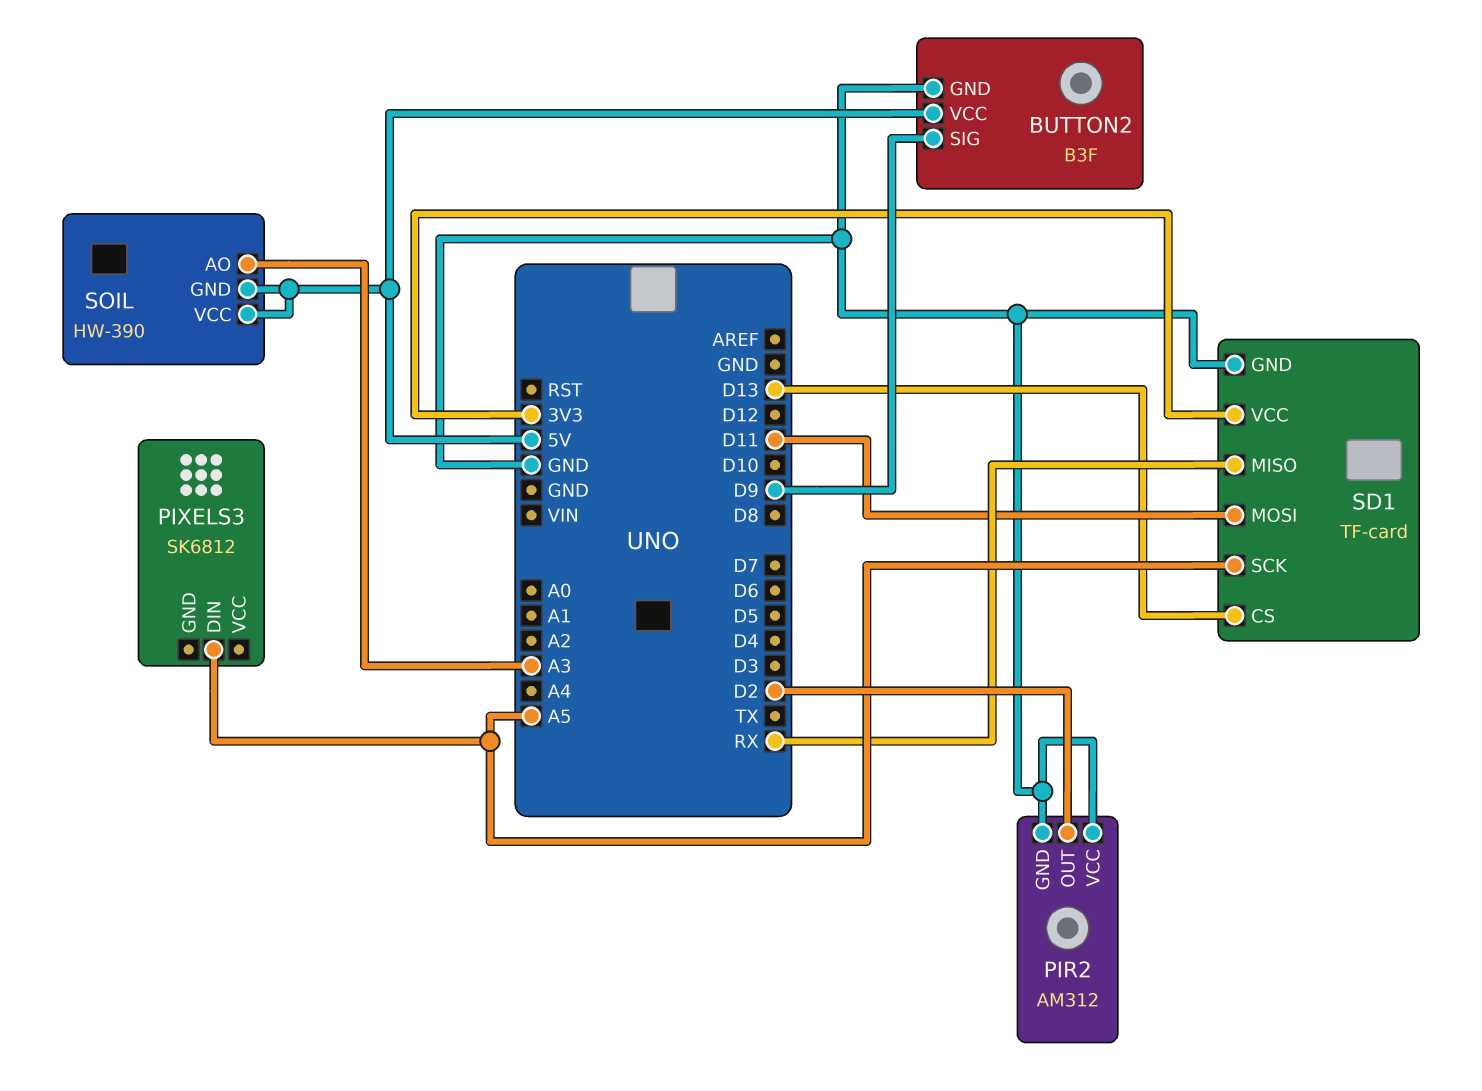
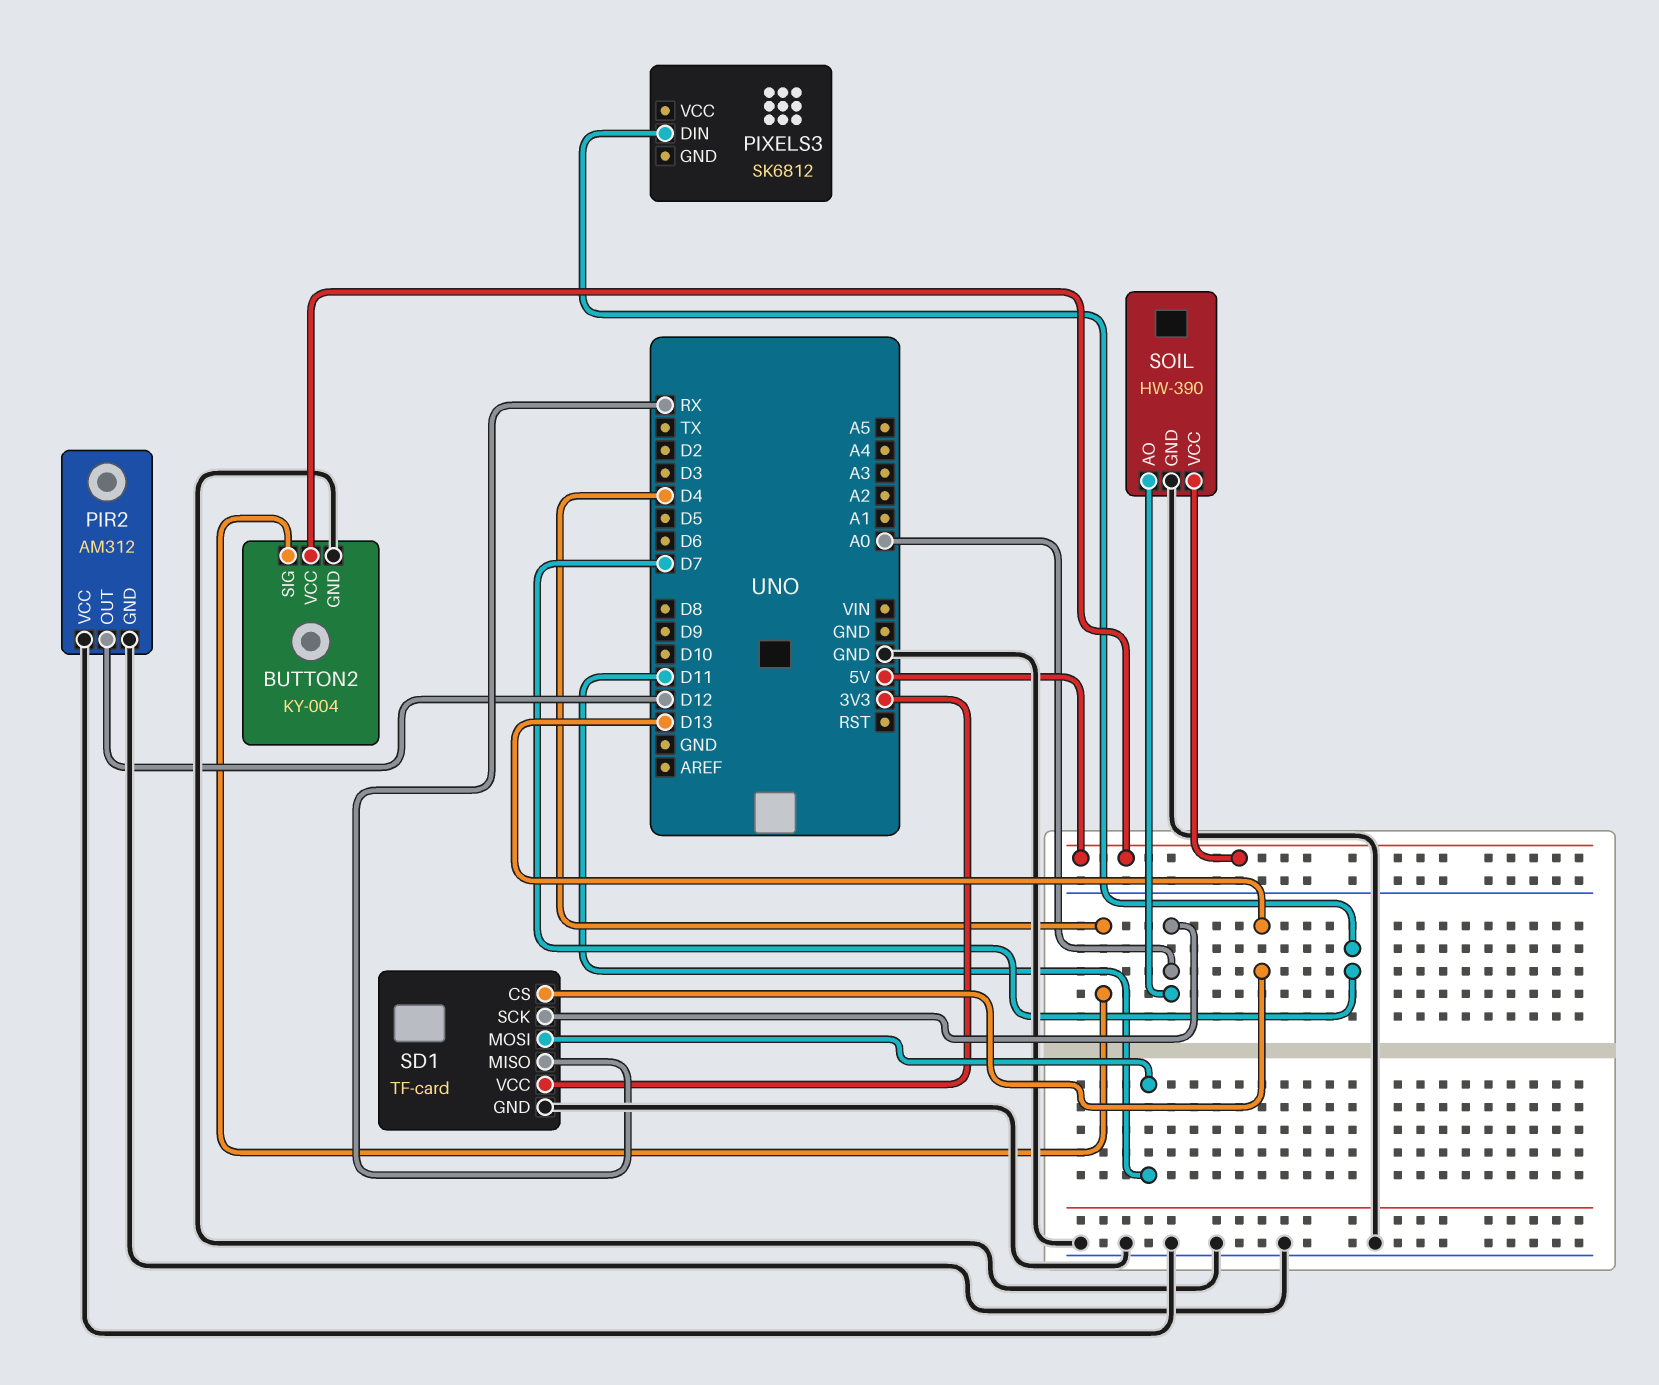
BUTTON2: B3F -> KY-004
BUTTON2 pin SIG: D9 -> D4
PIR2 pin OUT: D2 -> D12
PIXELS3 pin DIN: A5 -> D7
SD1 pin SCK: A5 -> A0
SOIL pin AO: A3 -> A0
SOIL pin GND: 5V -> GND

